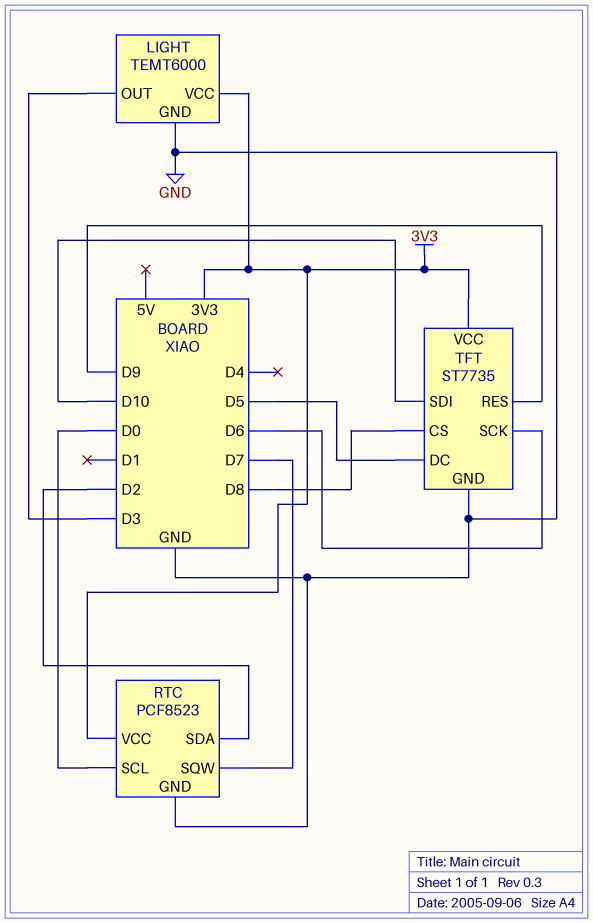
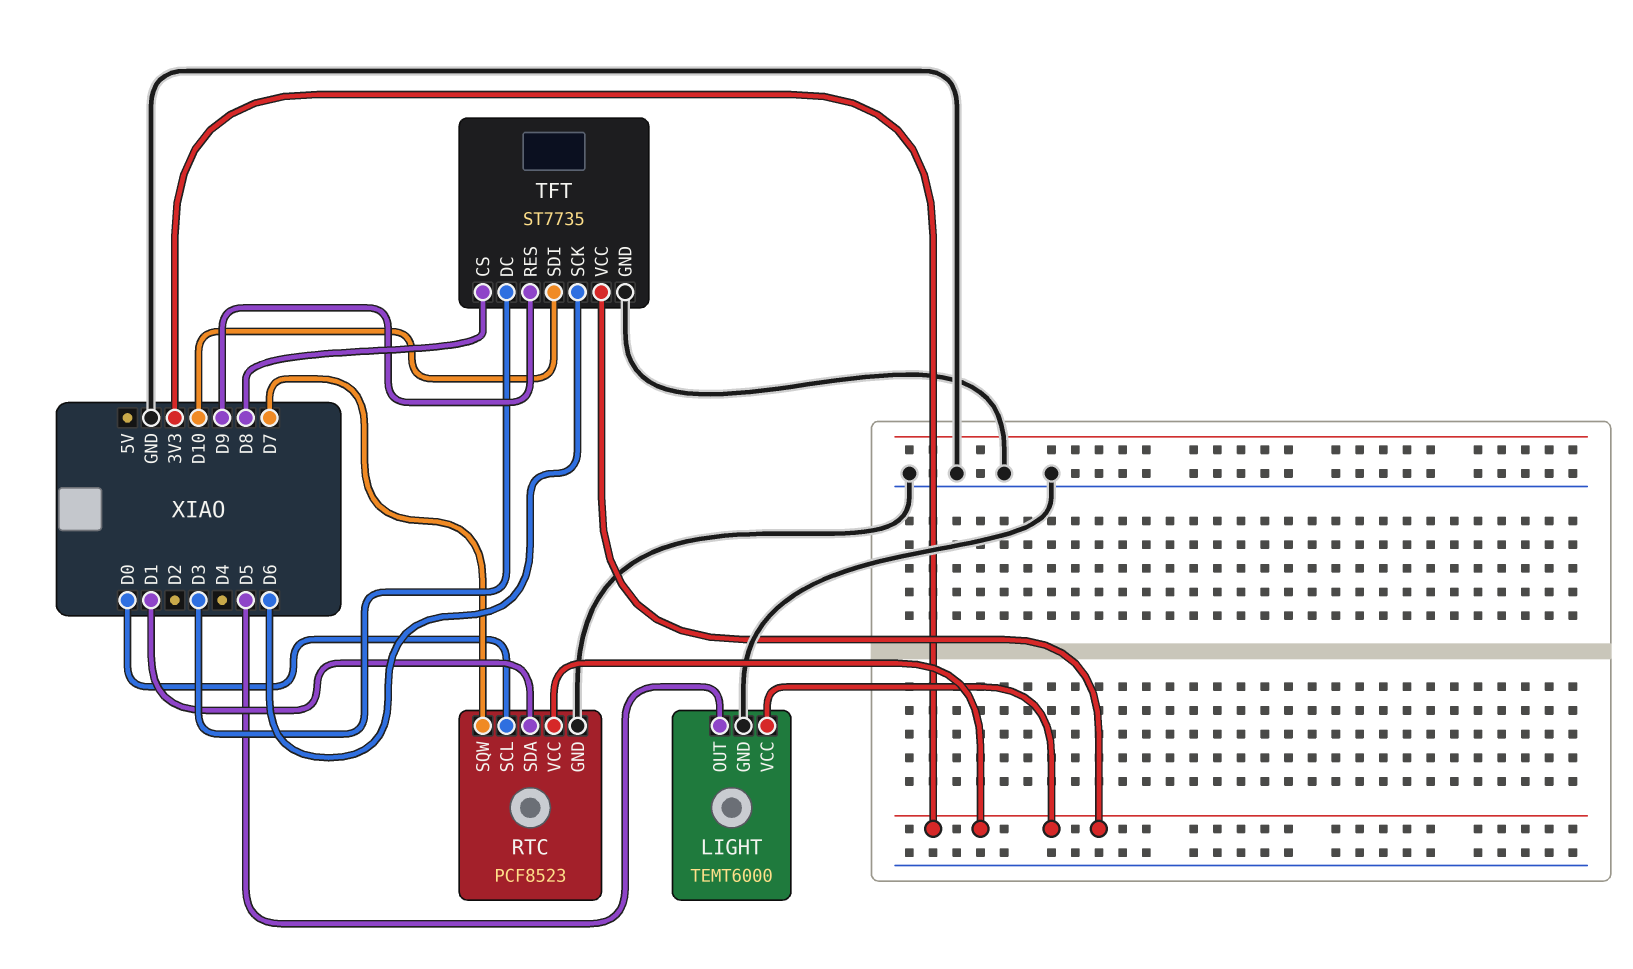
LIGHT pin OUT: D3 -> D5
RTC pin SDA: D2 -> D1
TFT pin DC: D5 -> D3

